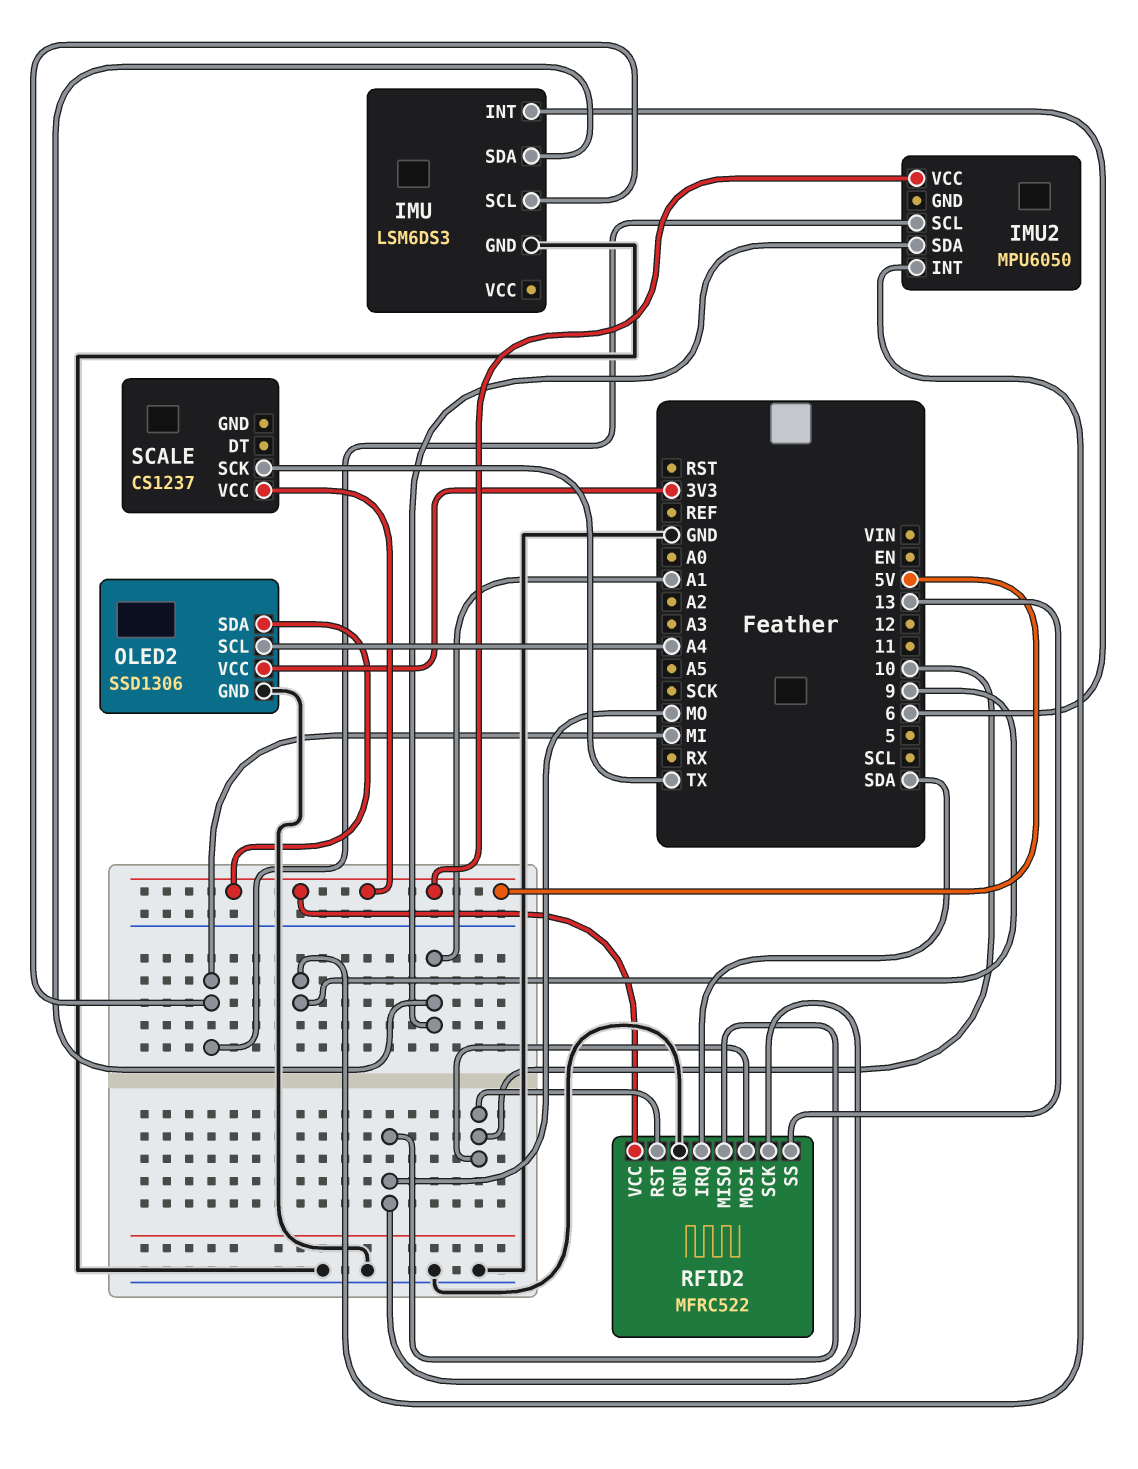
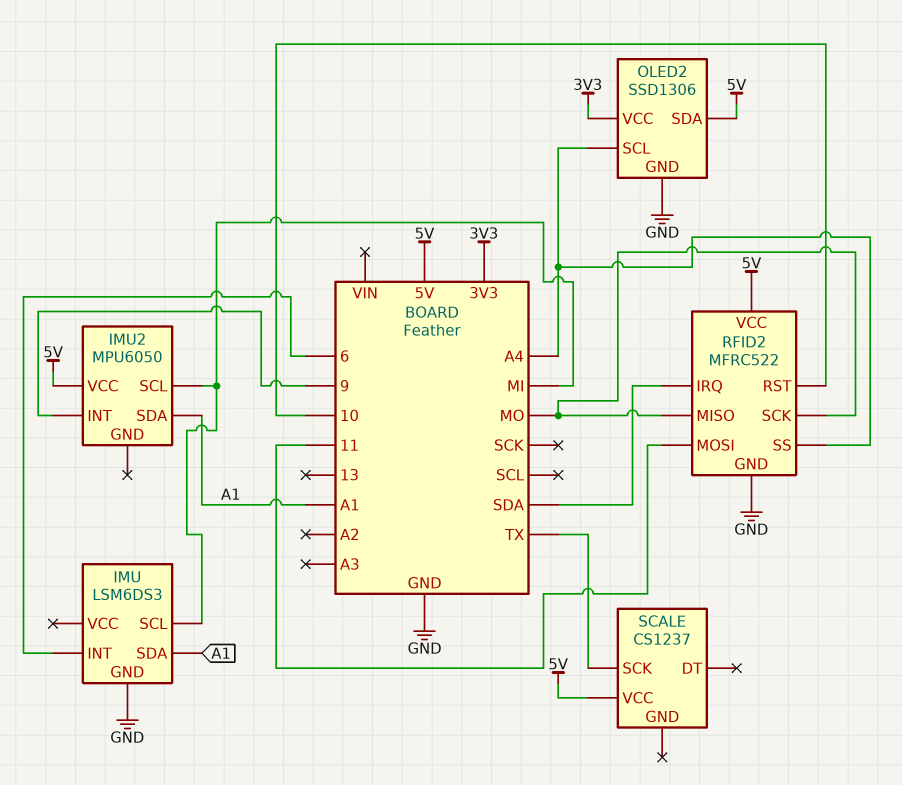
RFID2 pin MOSI: 10 -> 11
RFID2 pin SS: 13 -> A4

